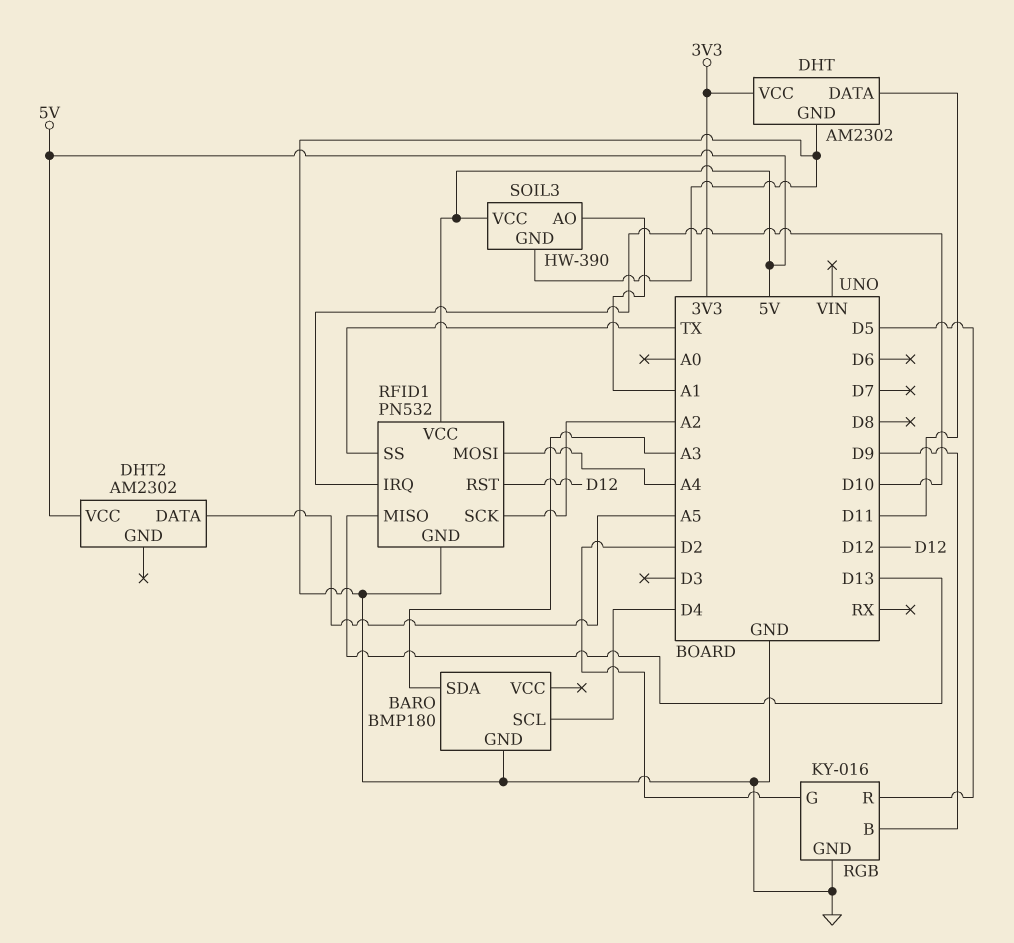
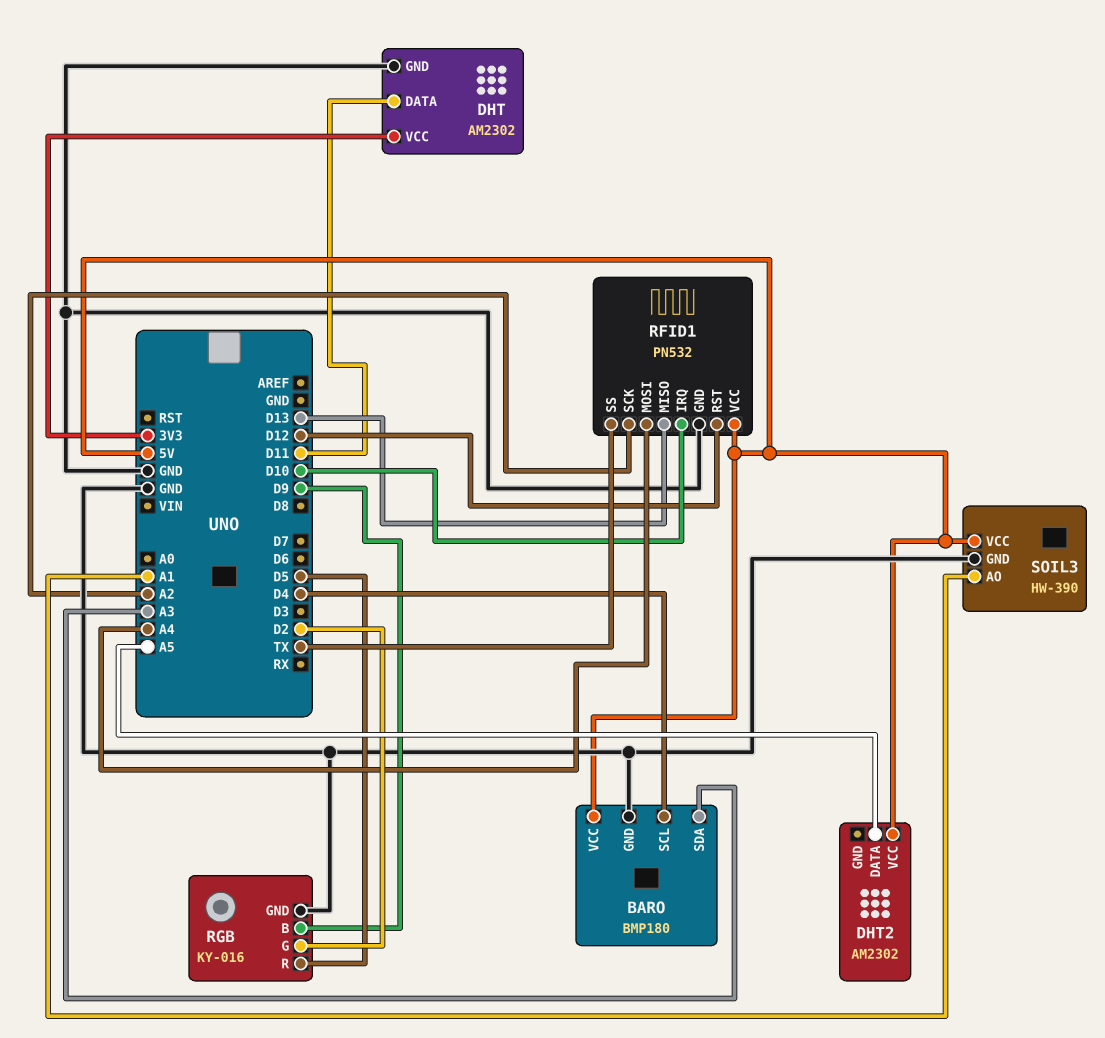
BARO pin VCC: none -> 5V

